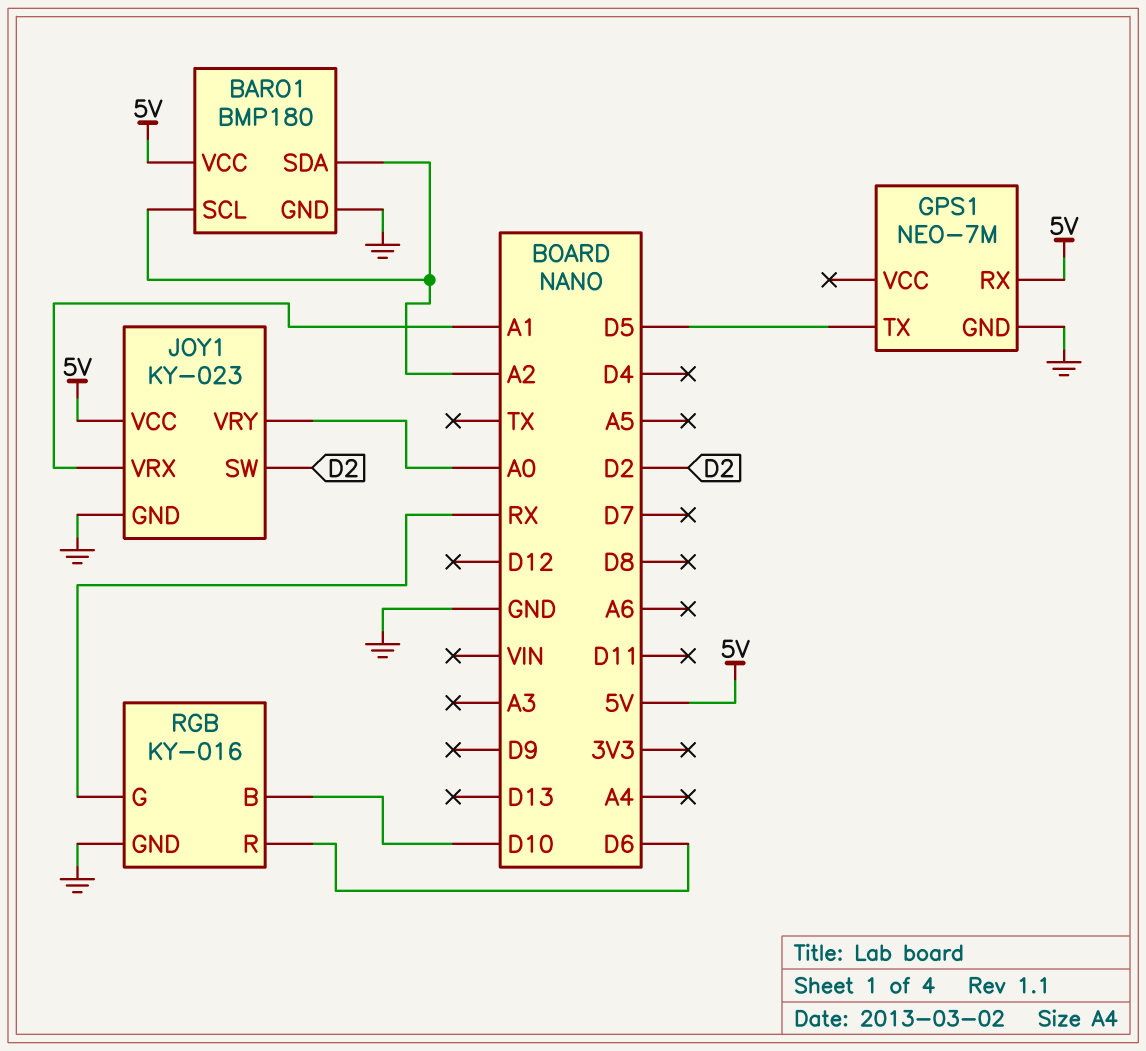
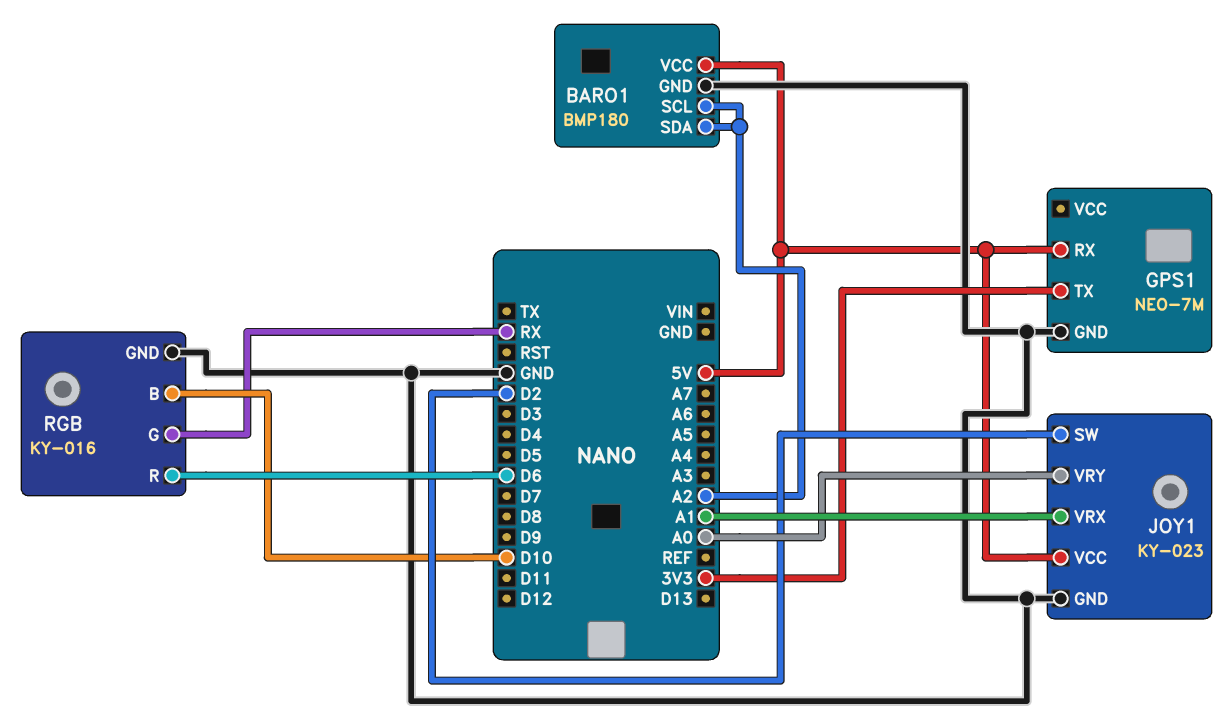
GPS1 pin TX: D5 -> 3V3

